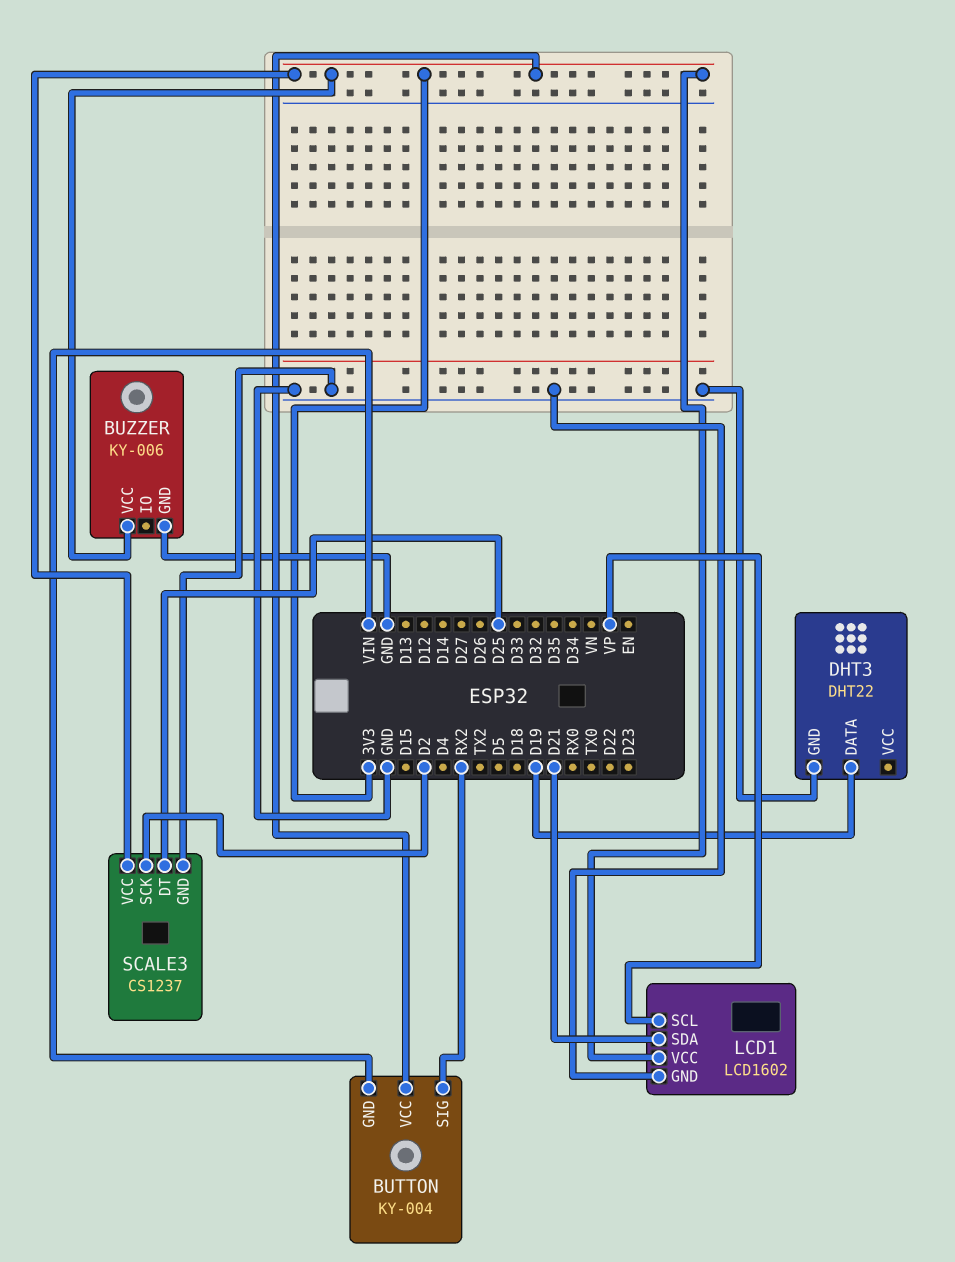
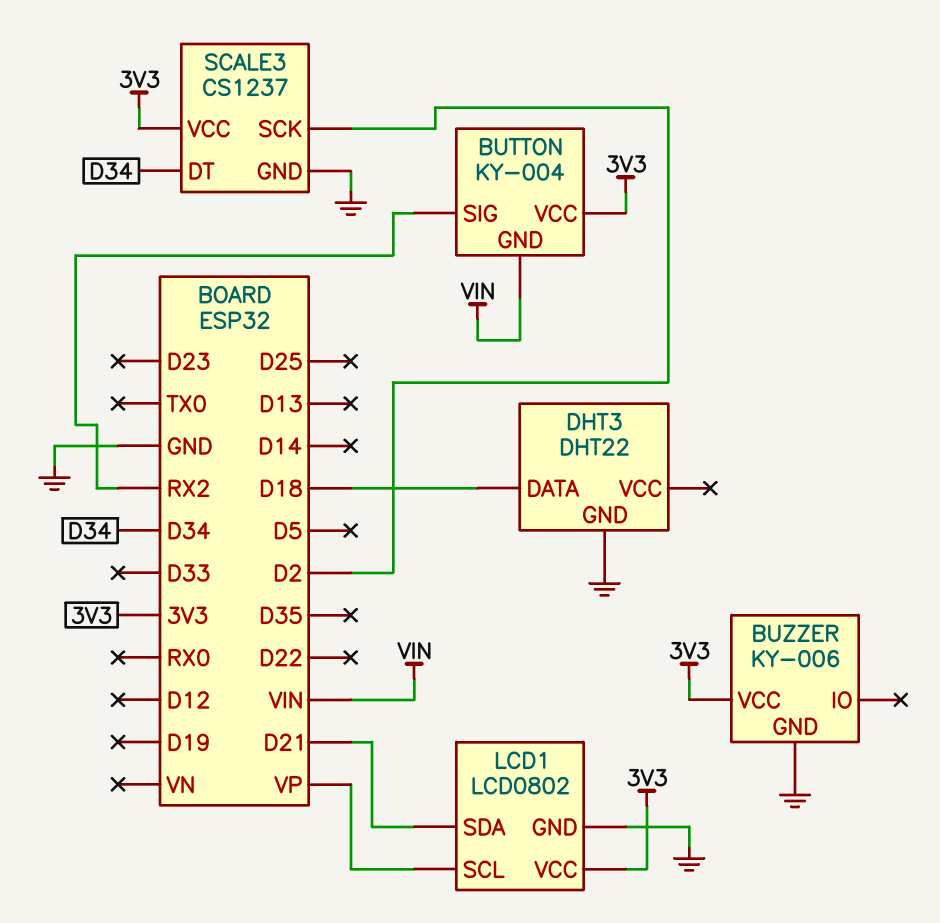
DHT3 pin DATA: D19 -> D18
LCD1: LCD1602 -> LCD0802
SCALE3 pin DT: D25 -> D34

